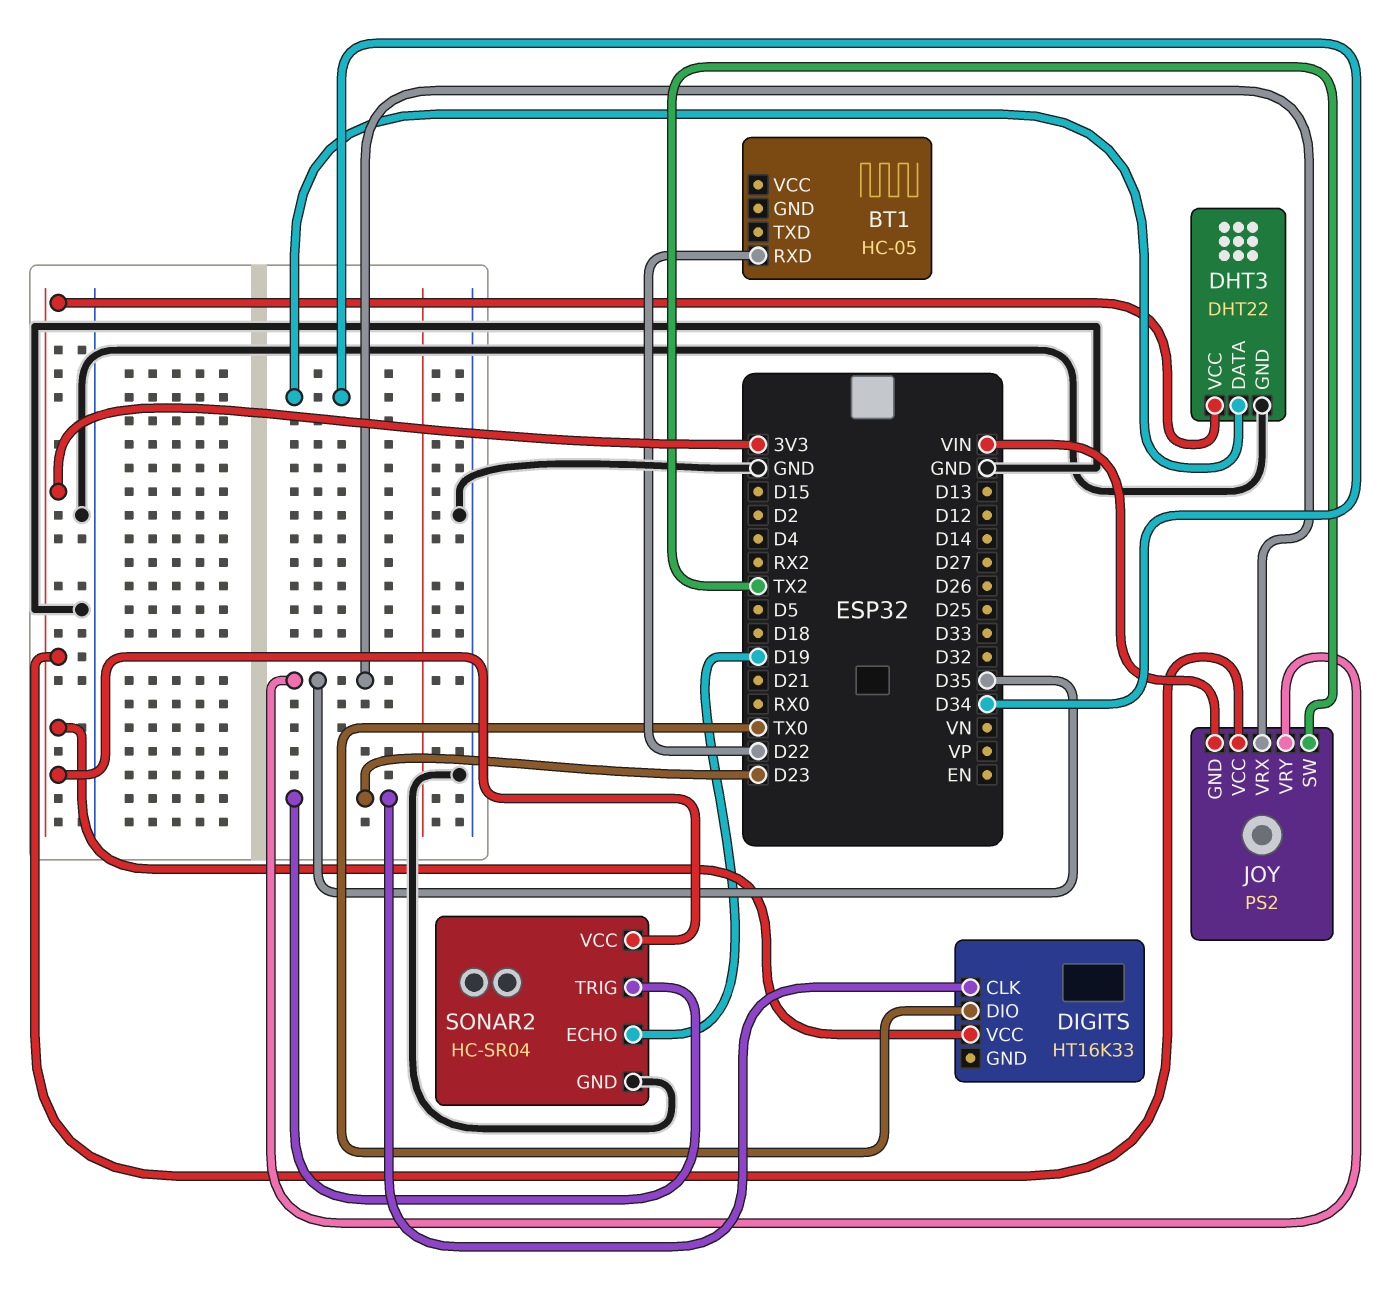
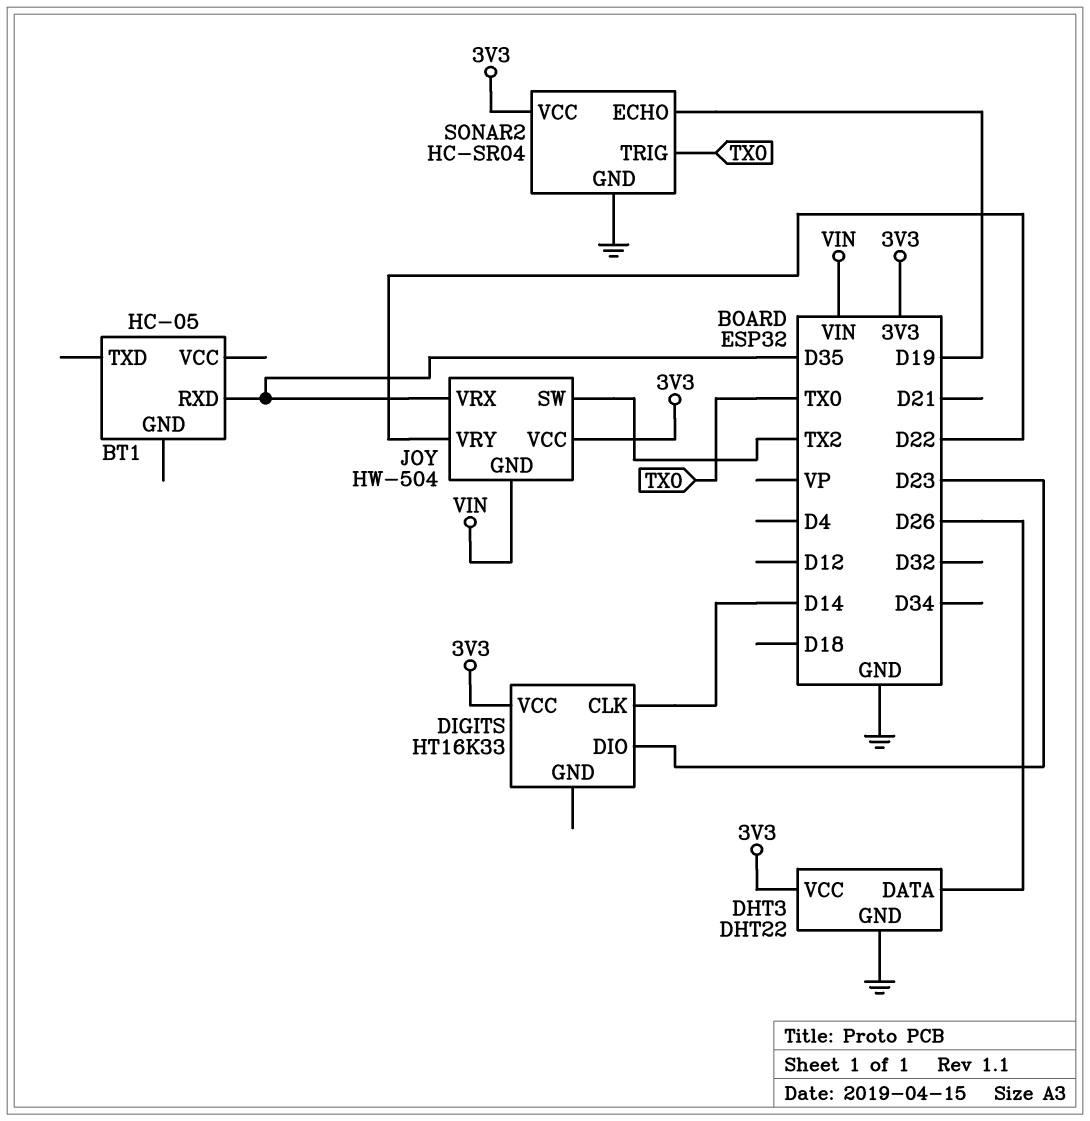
BT1 pin RXD: D22 -> D35
DHT3 pin DATA: D34 -> D26
DIGITS pin CLK: D23 -> D14
DIGITS pin DIO: TX0 -> D23
JOY: PS2 -> HW-504
JOY pin VRY: D35 -> D22
SONAR2 pin TRIG: D23 -> TX0

